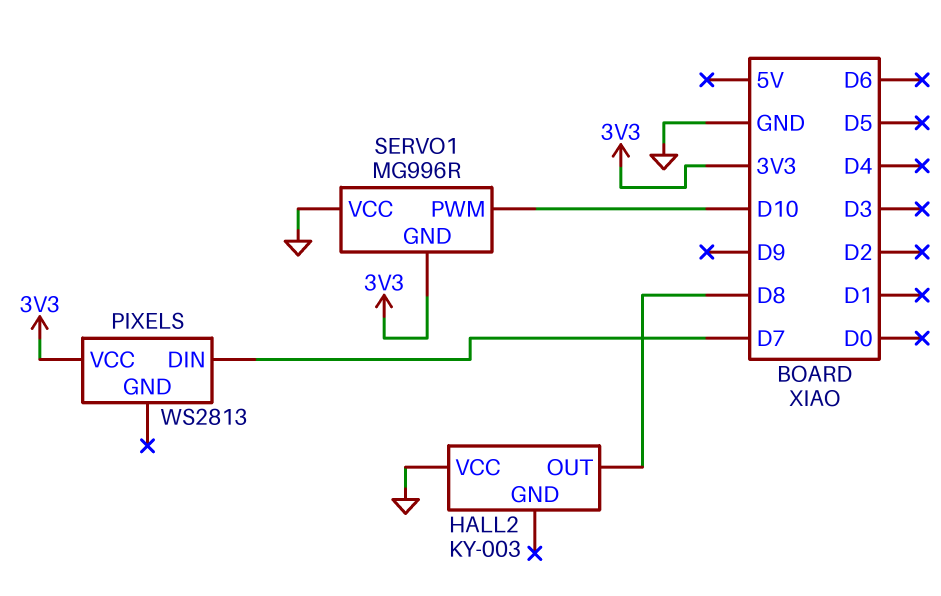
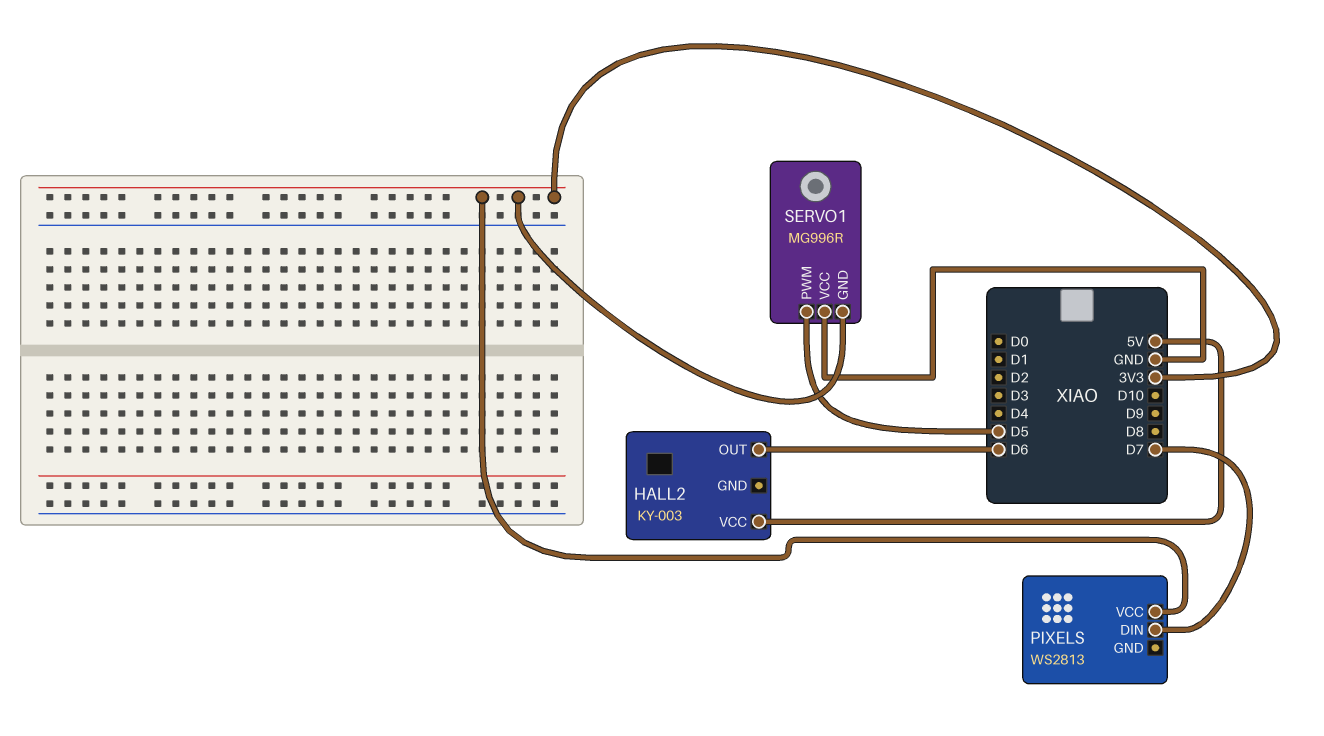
HALL2 pin OUT: D8 -> D6
HALL2 pin VCC: GND -> 5V
SERVO1 pin PWM: D10 -> D5

